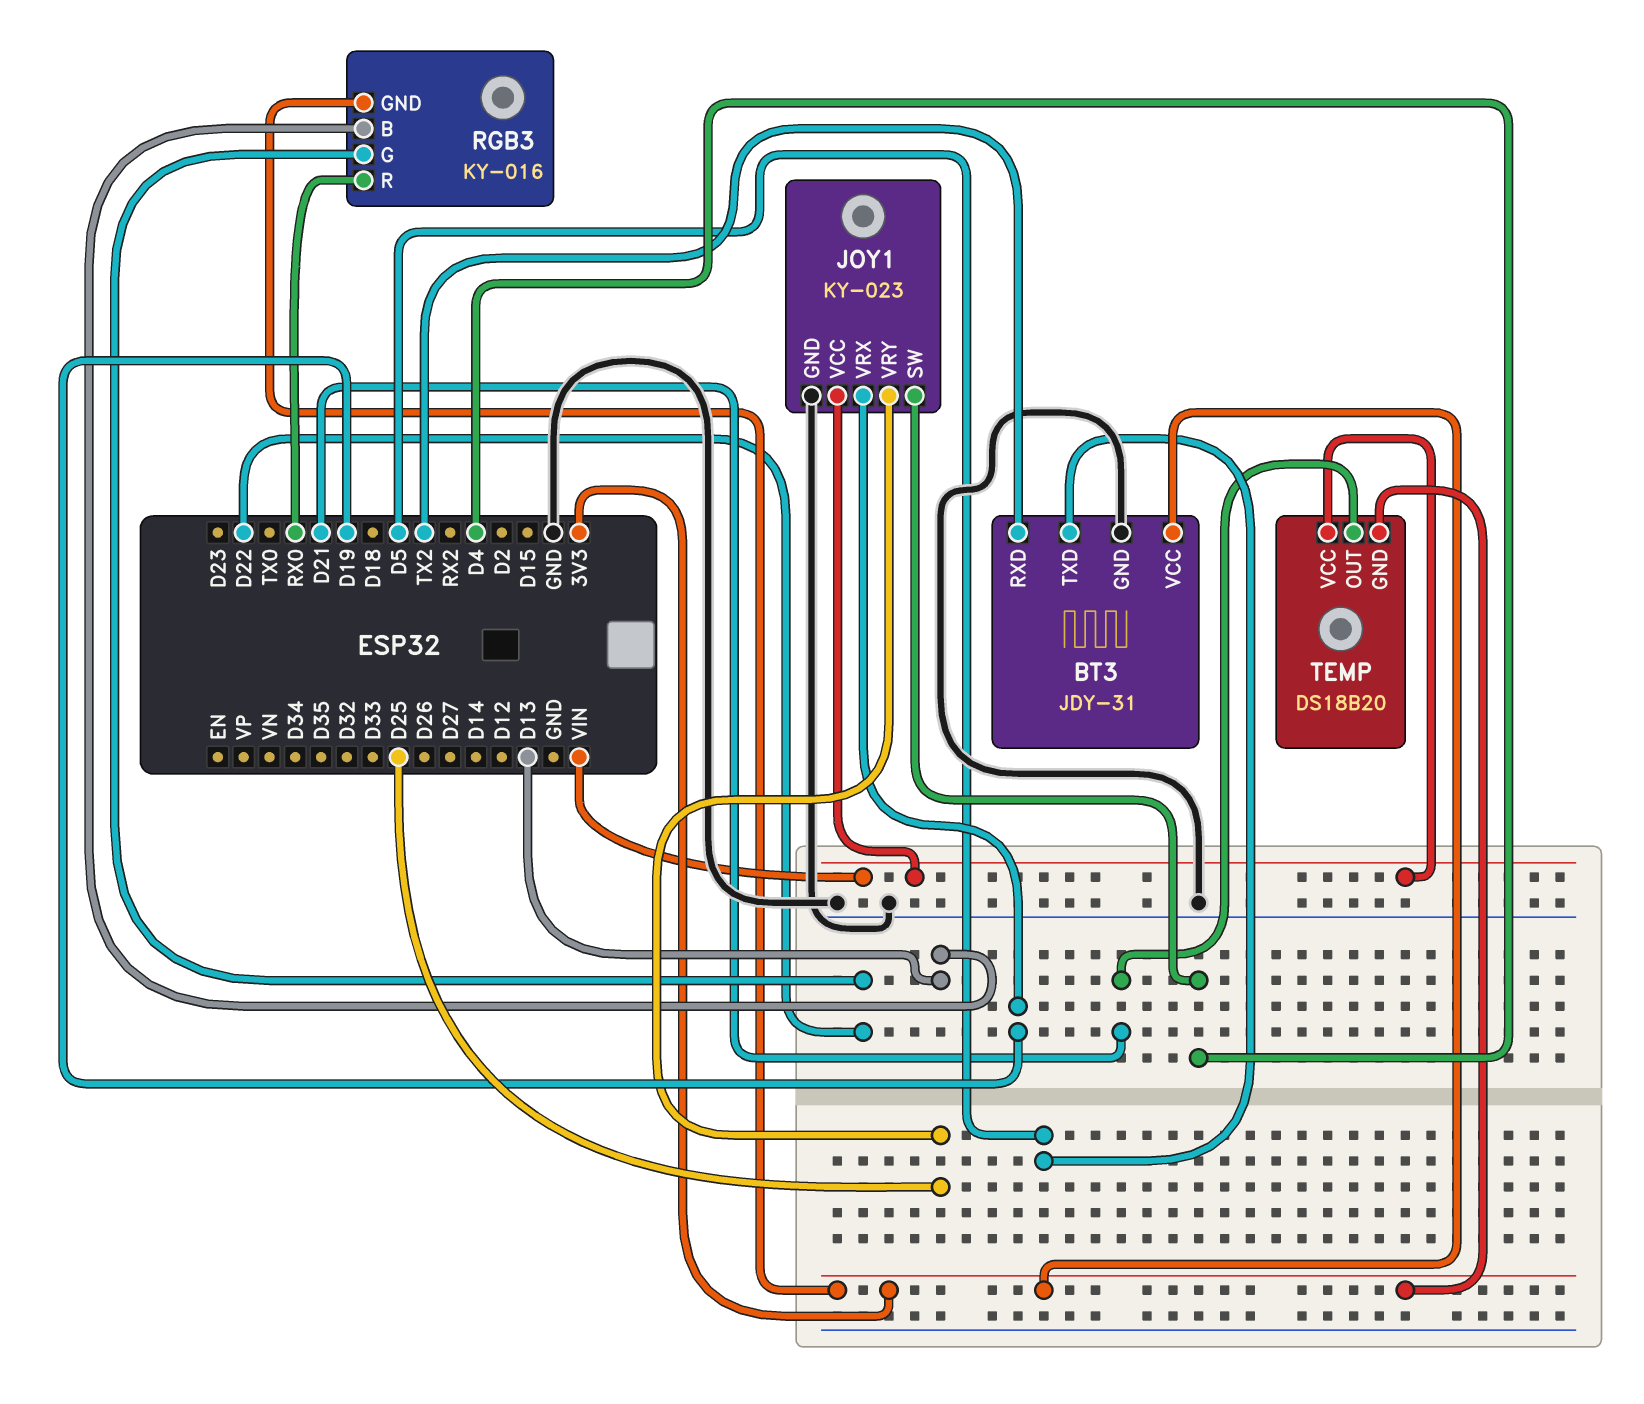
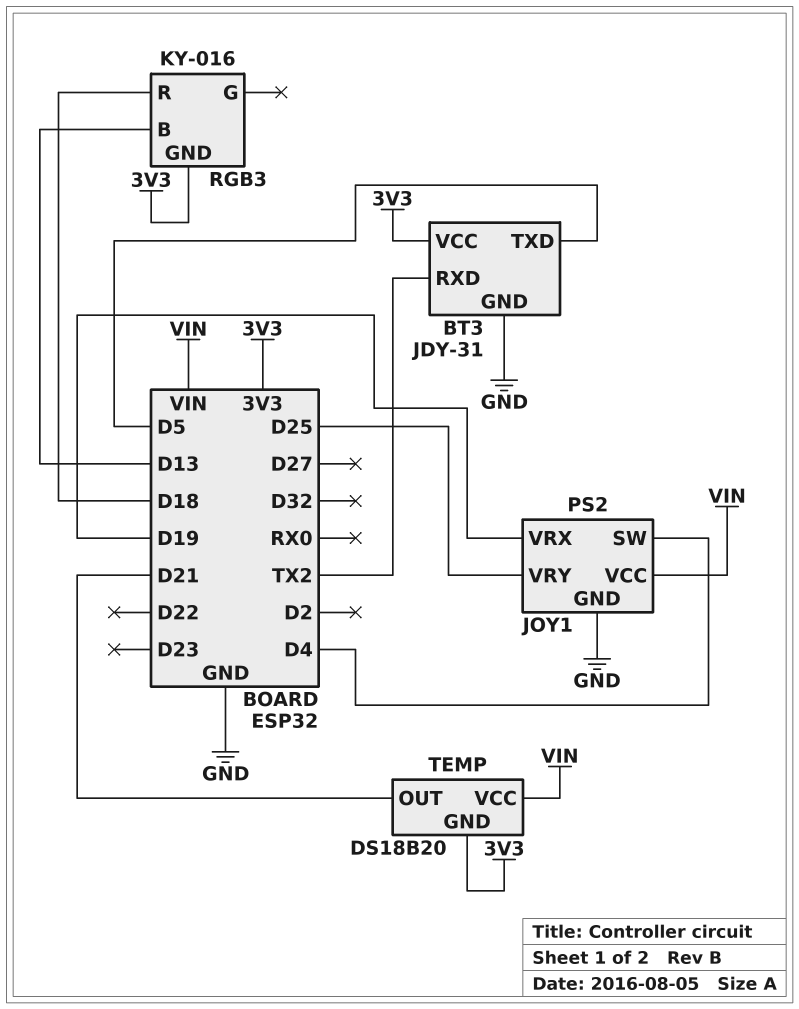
JOY1: KY-023 -> PS2
RGB3 pin G: D22 -> none
RGB3 pin R: RX0 -> D18

